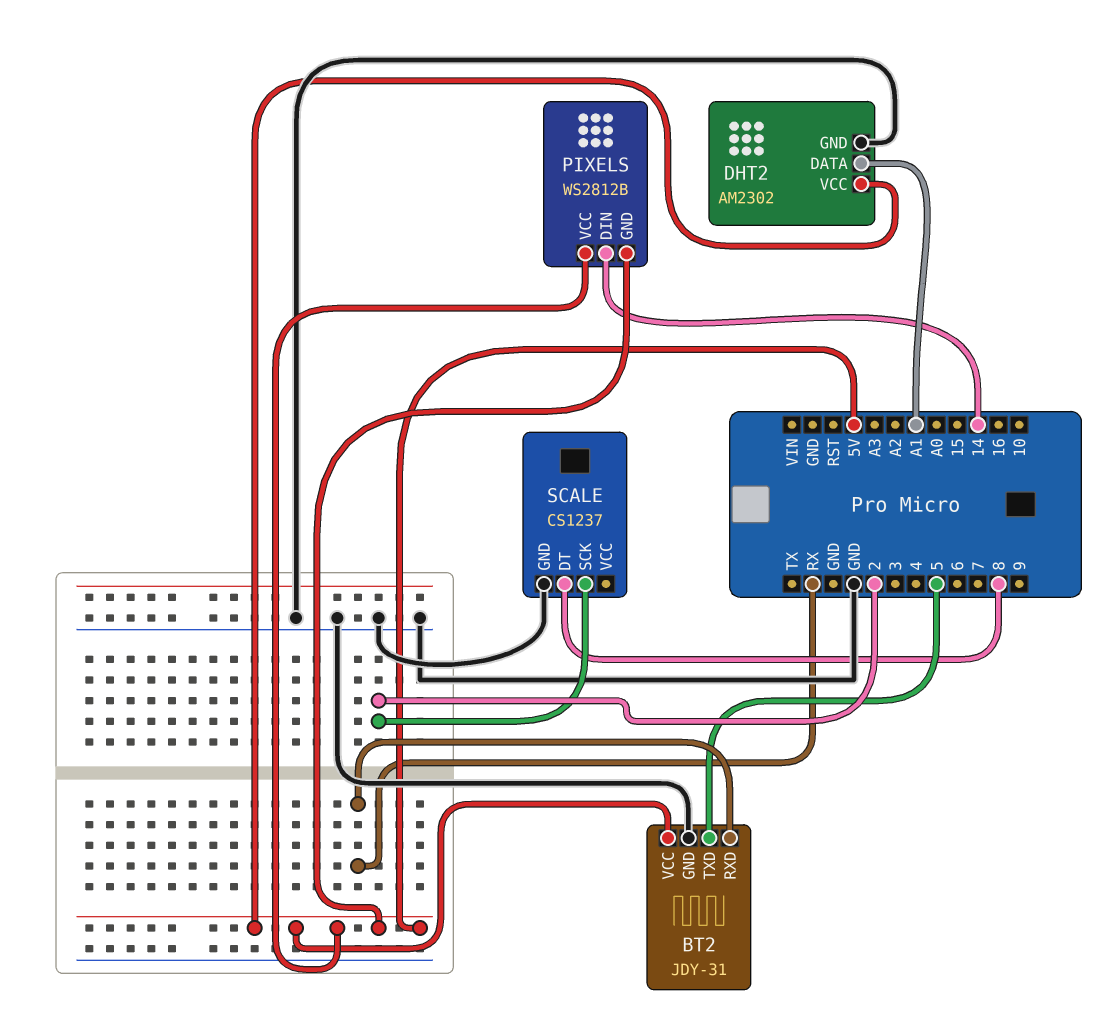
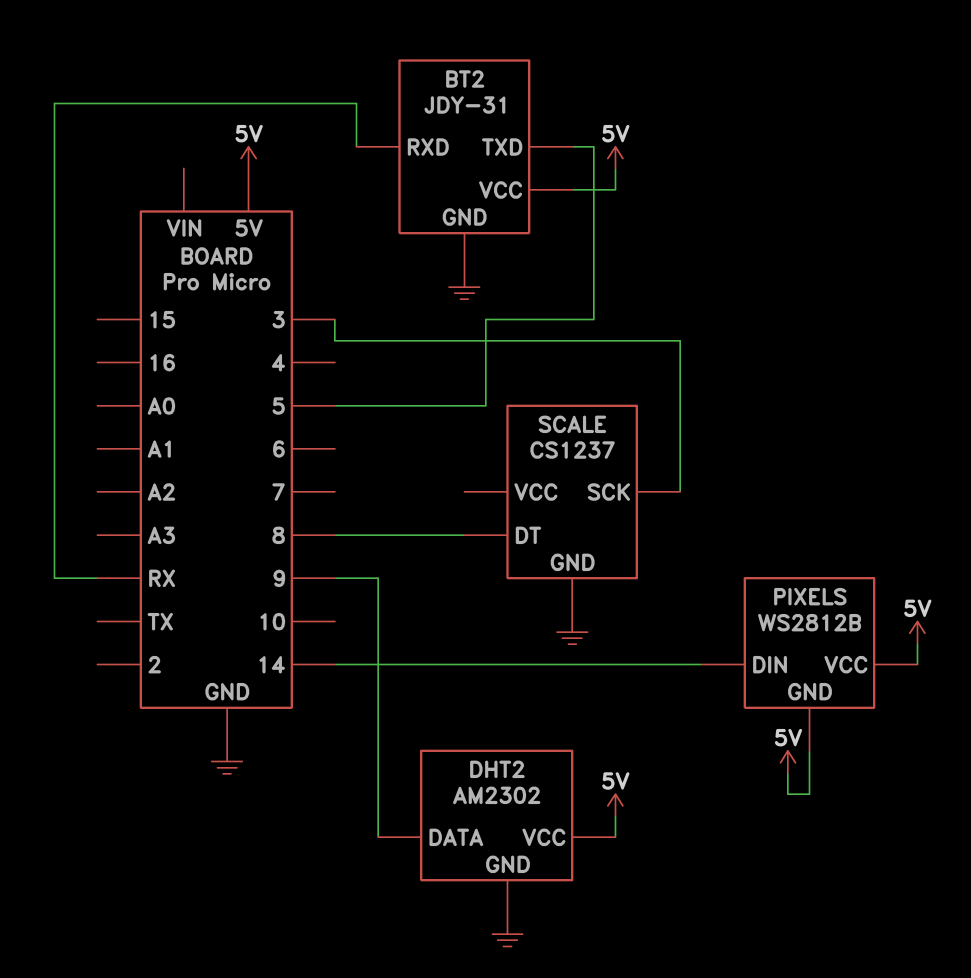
DHT2 pin DATA: A1 -> 9
SCALE pin SCK: 2 -> 3

